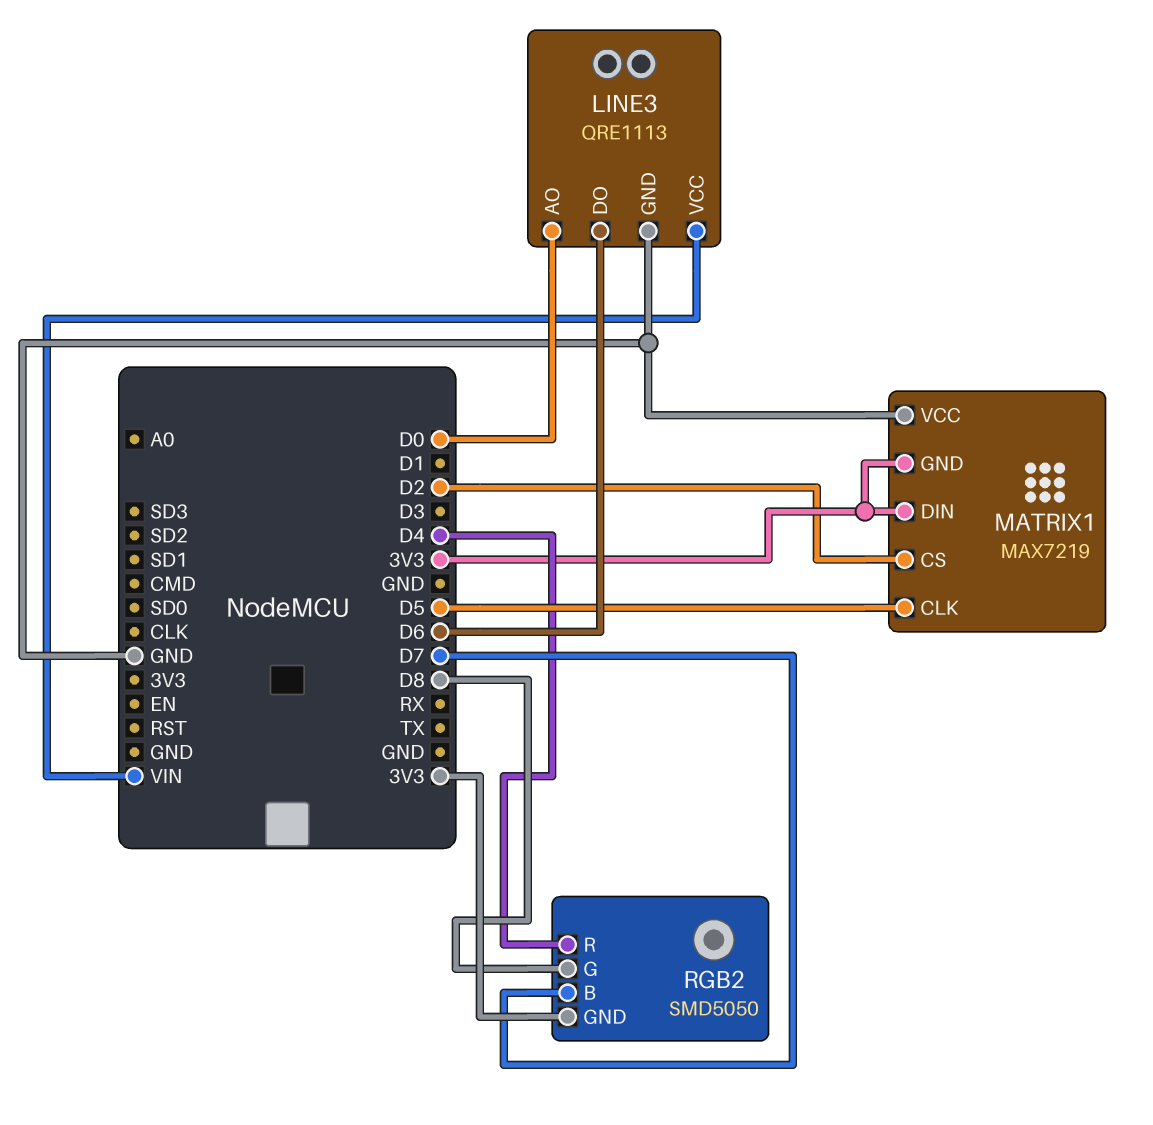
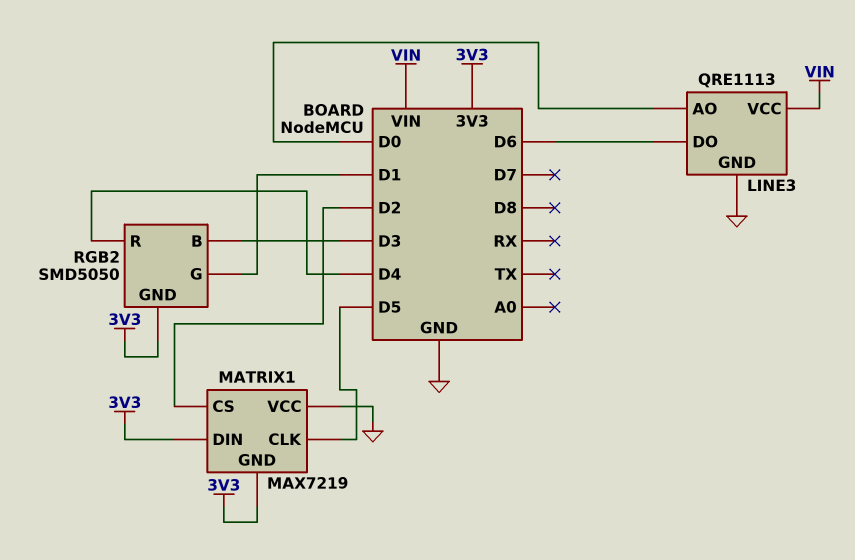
RGB2 pin B: D7 -> D3
RGB2 pin G: D8 -> D1

